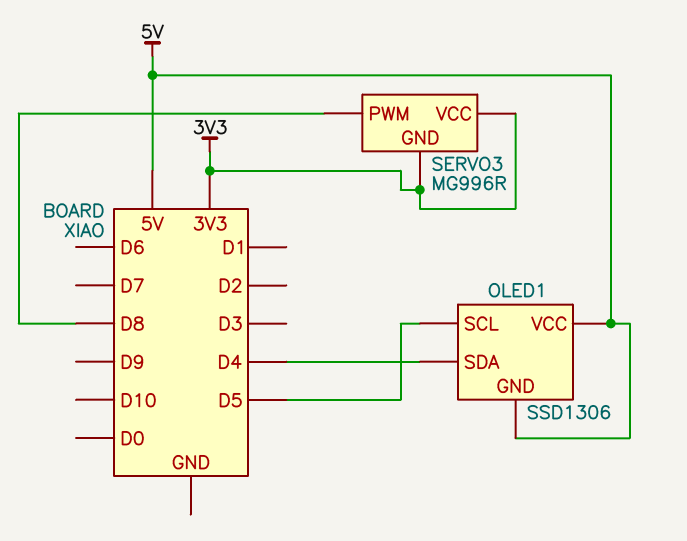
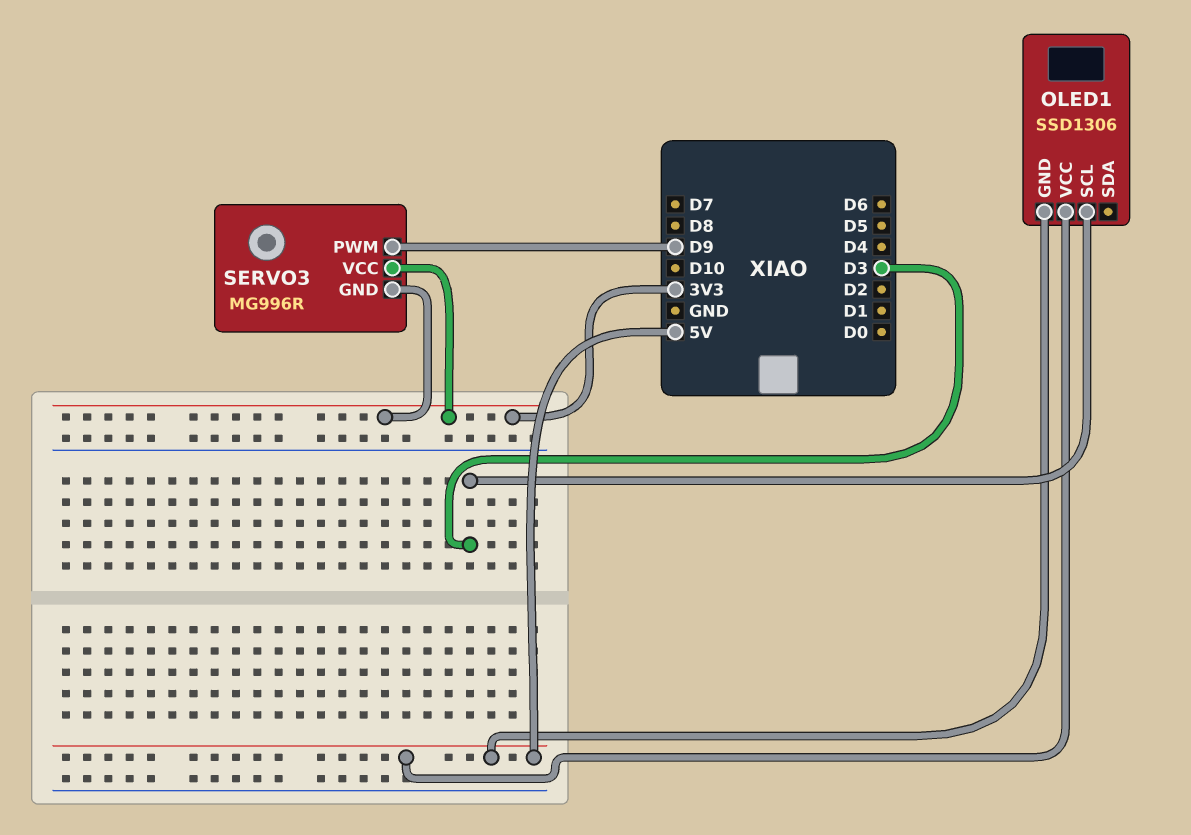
OLED1 pin SCL: D5 -> D3
OLED1 pin SDA: D4 -> none
SERVO3 pin PWM: D8 -> D9

